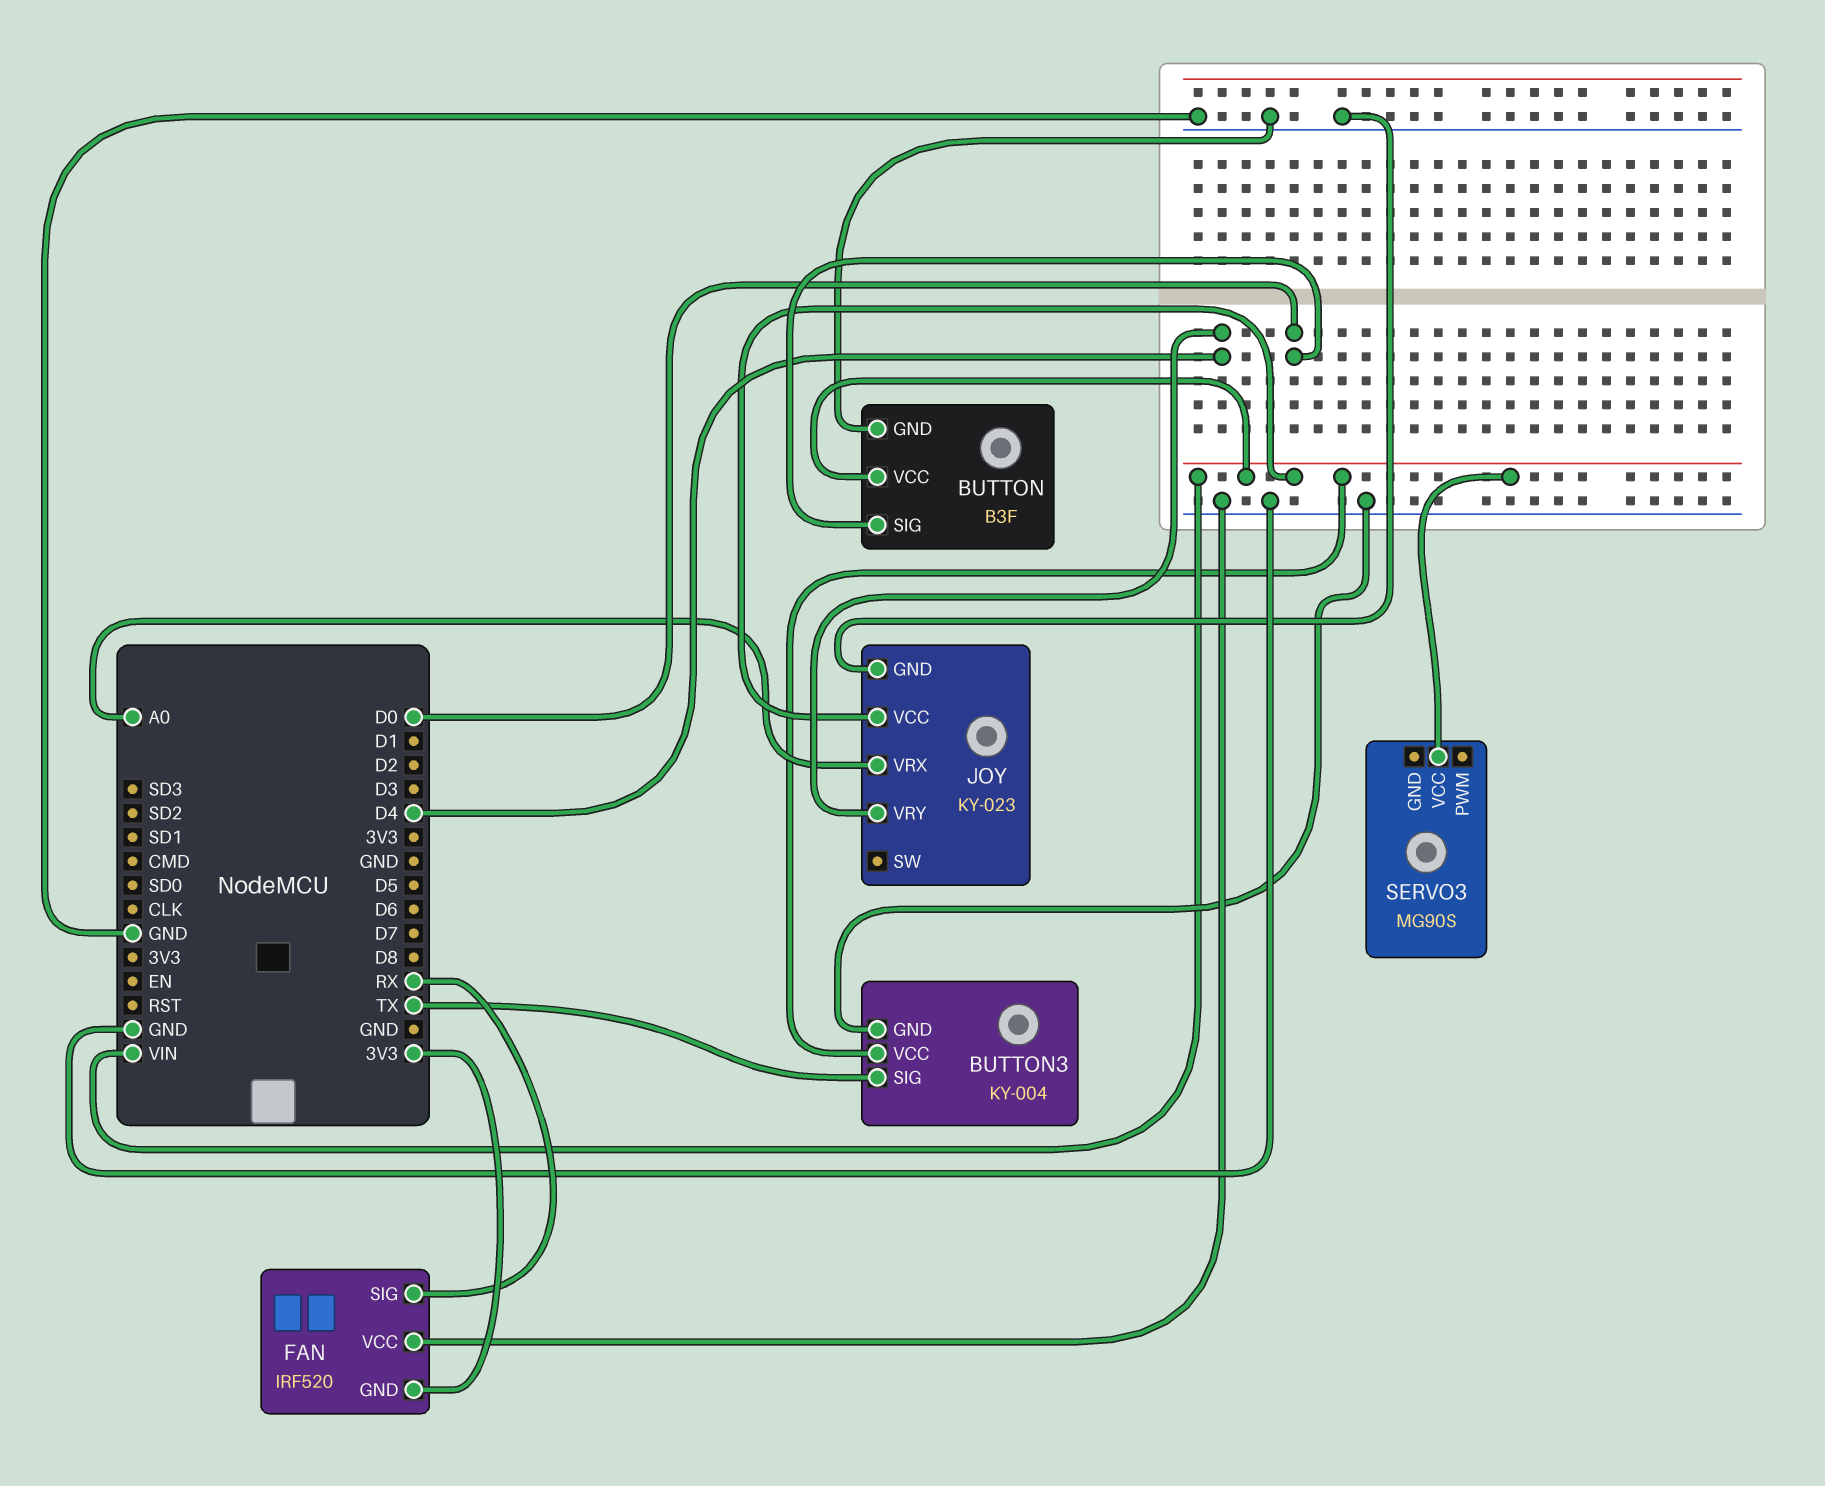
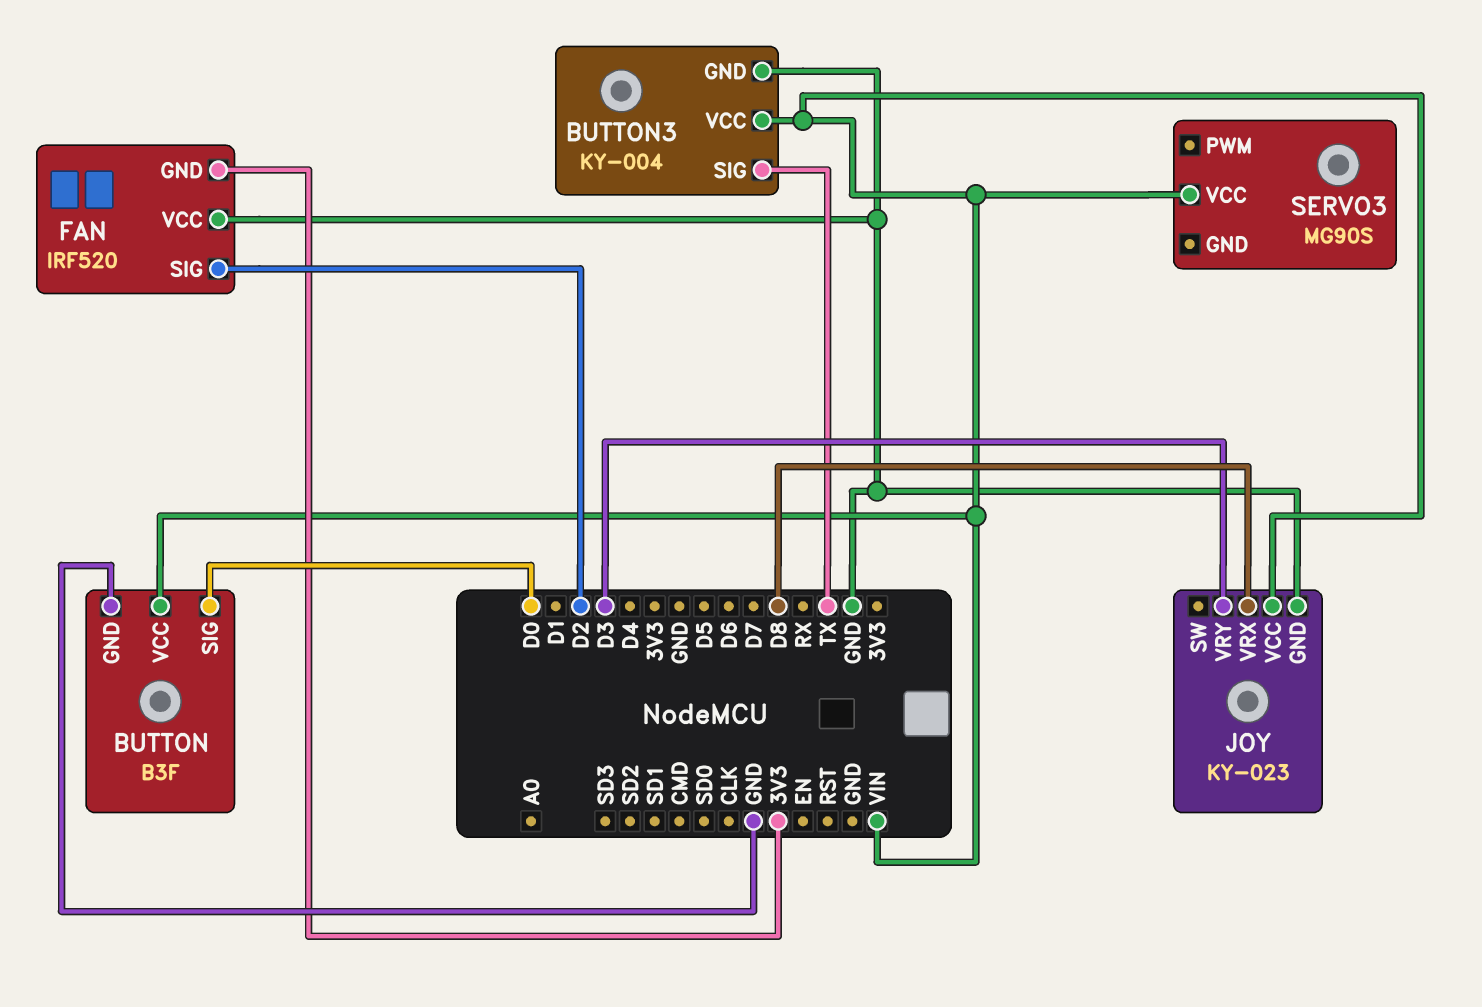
FAN pin SIG: RX -> D2
JOY pin VRX: A0 -> D8
JOY pin VRY: D4 -> D3

